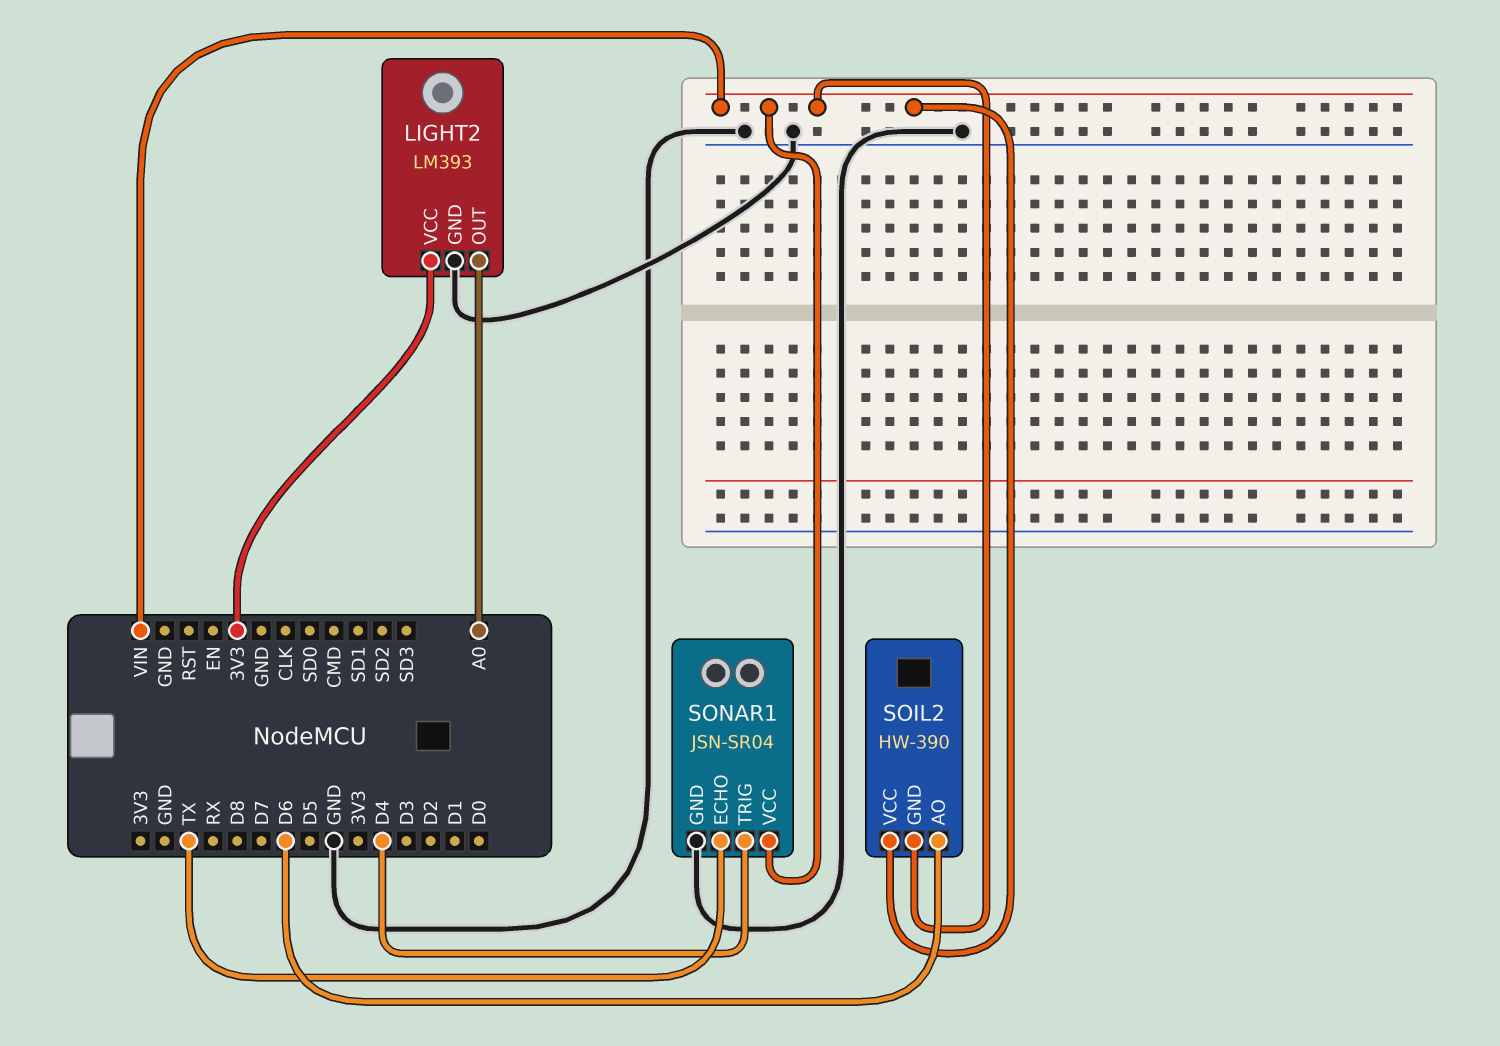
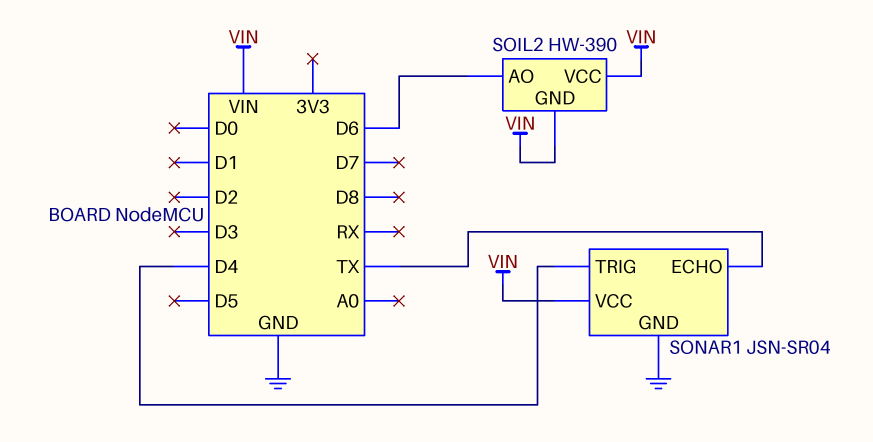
LIGHT2: LM393 -> none
LIGHT2 pin GND: GND -> none
LIGHT2 pin OUT: A0 -> none
LIGHT2 pin VCC: 3V3 -> none

